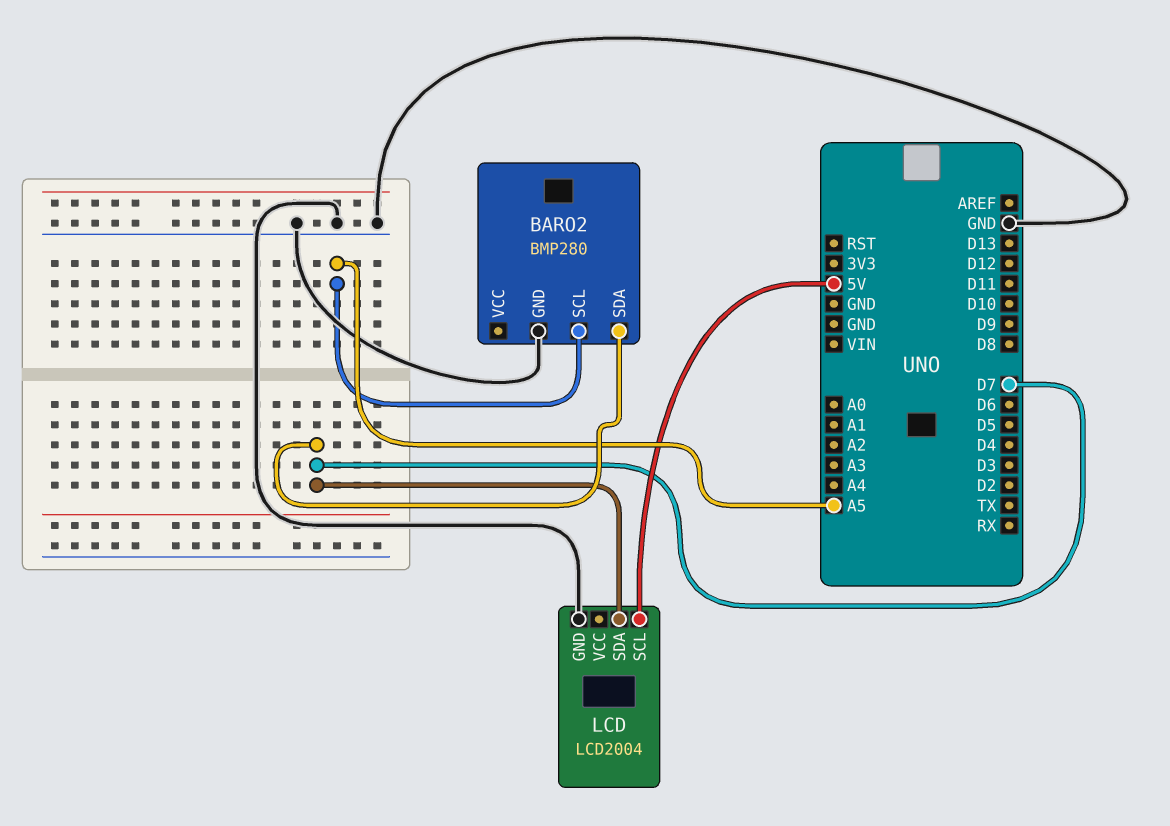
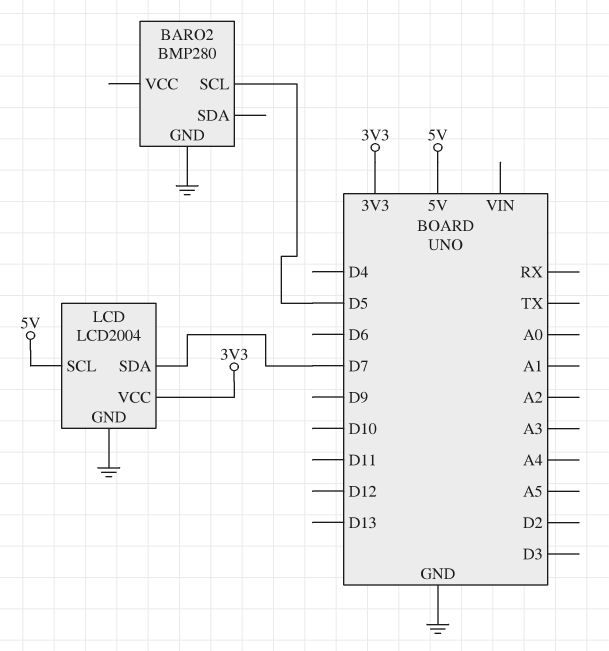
BARO2 pin SCL: A5 -> D5
BARO2 pin SDA: D7 -> none
LCD pin VCC: none -> 3V3

